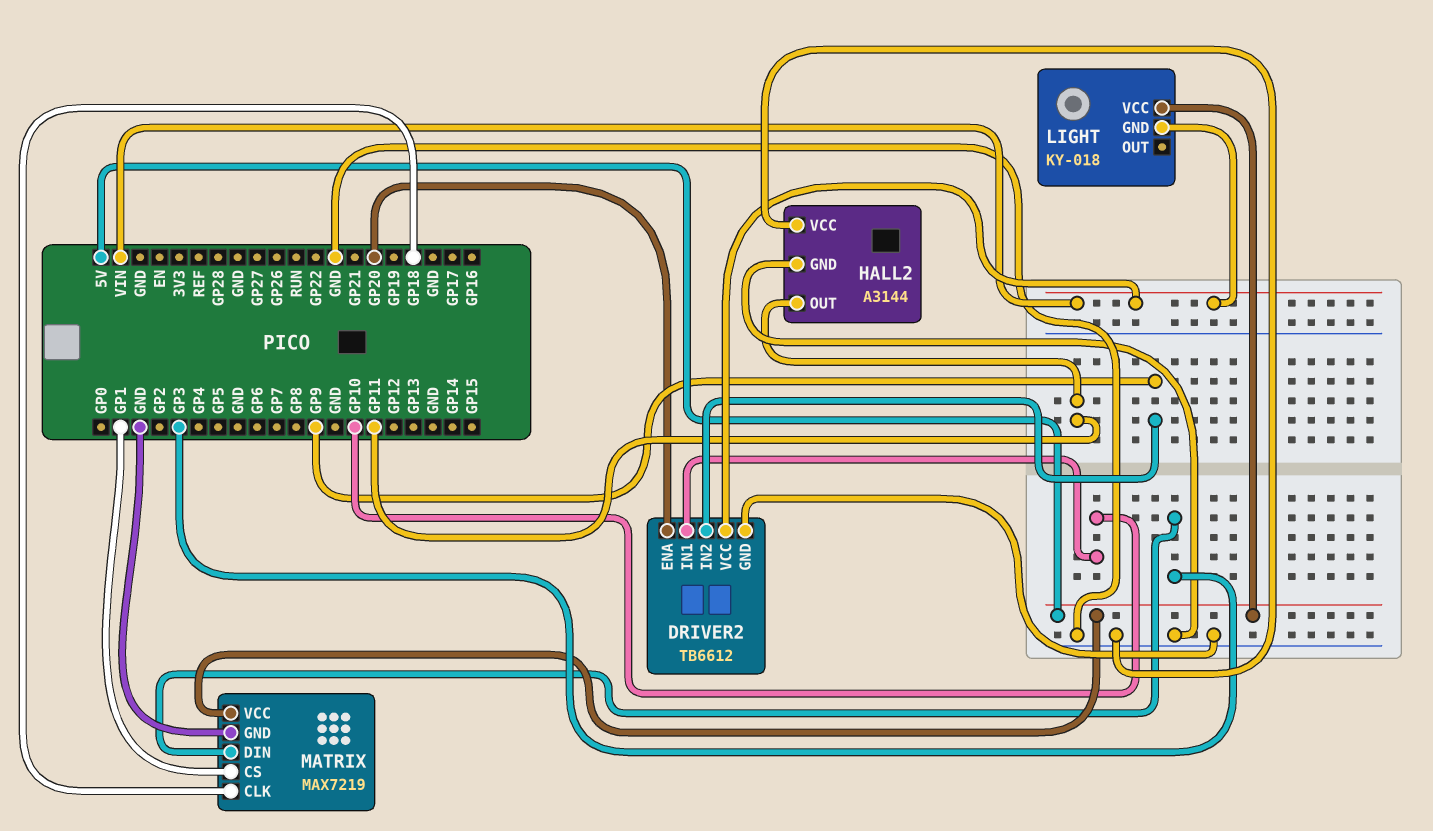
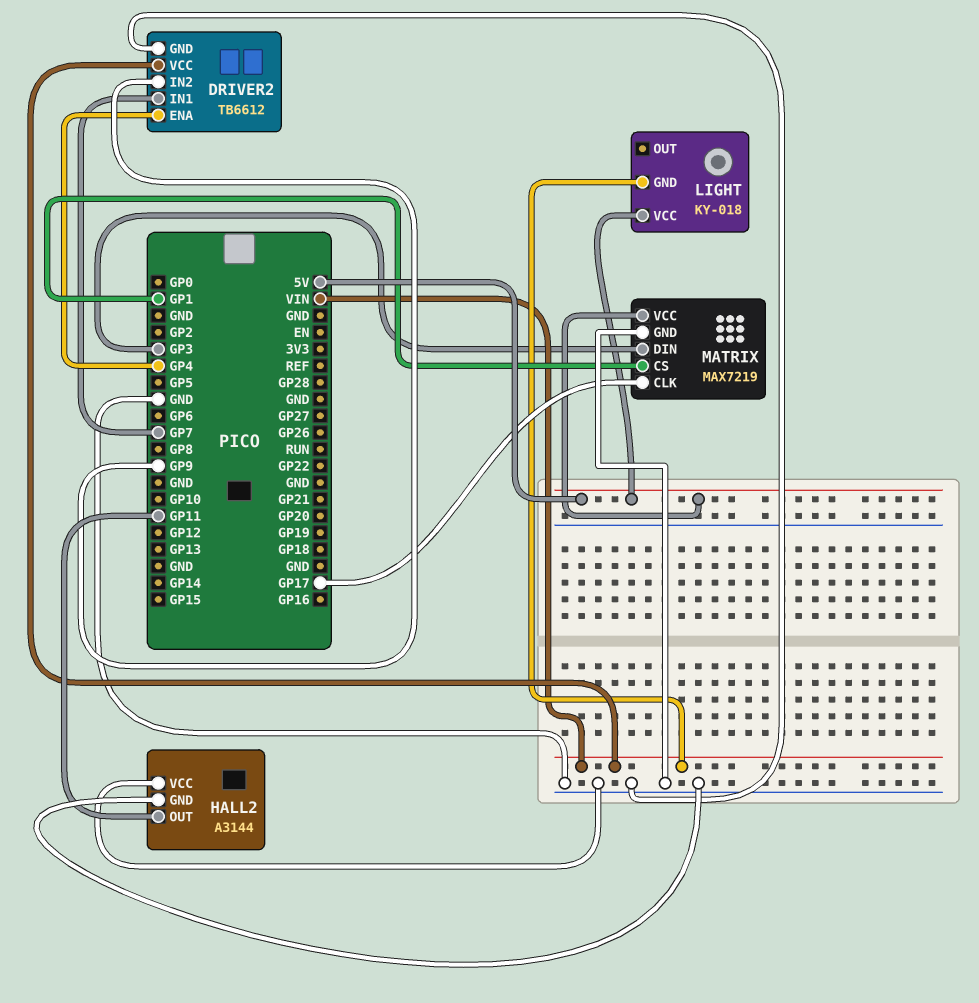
DRIVER2 pin ENA: GP20 -> GP4
DRIVER2 pin IN1: GP10 -> GP7
MATRIX pin CLK: GP18 -> GP17

